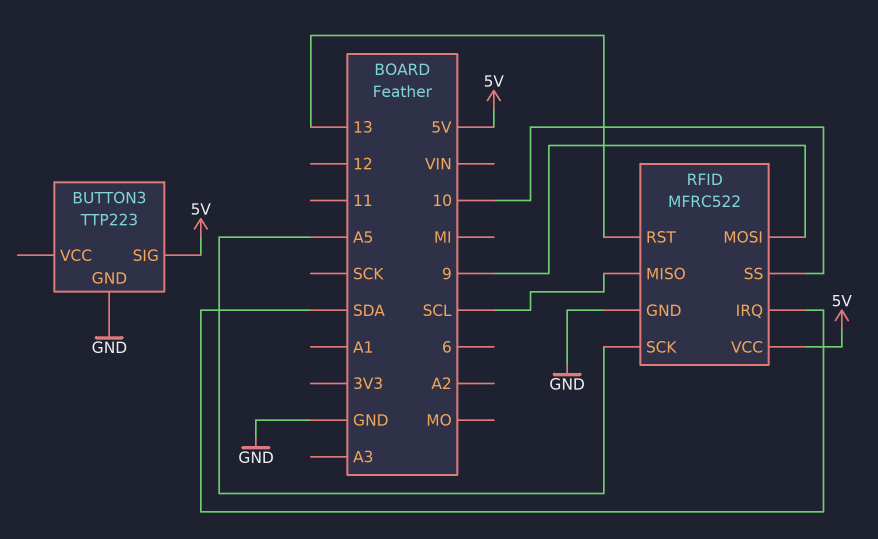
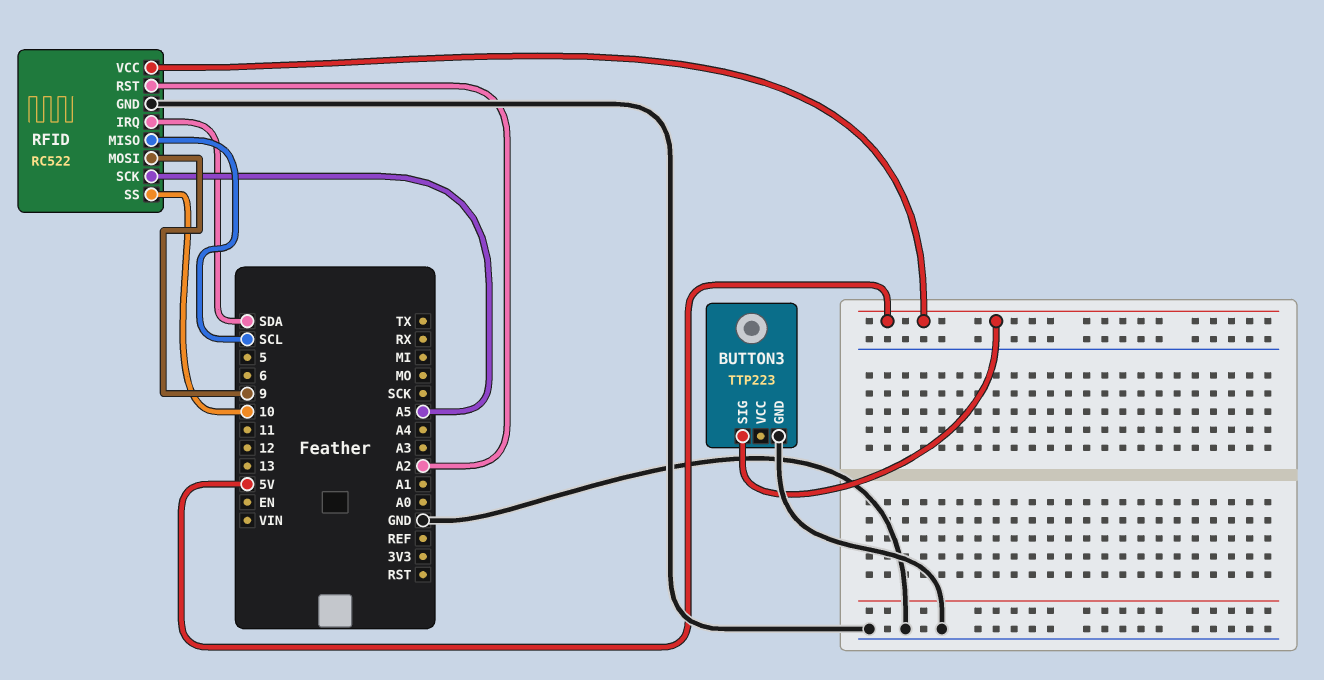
RFID: MFRC522 -> RC522
RFID pin RST: 13 -> A2

